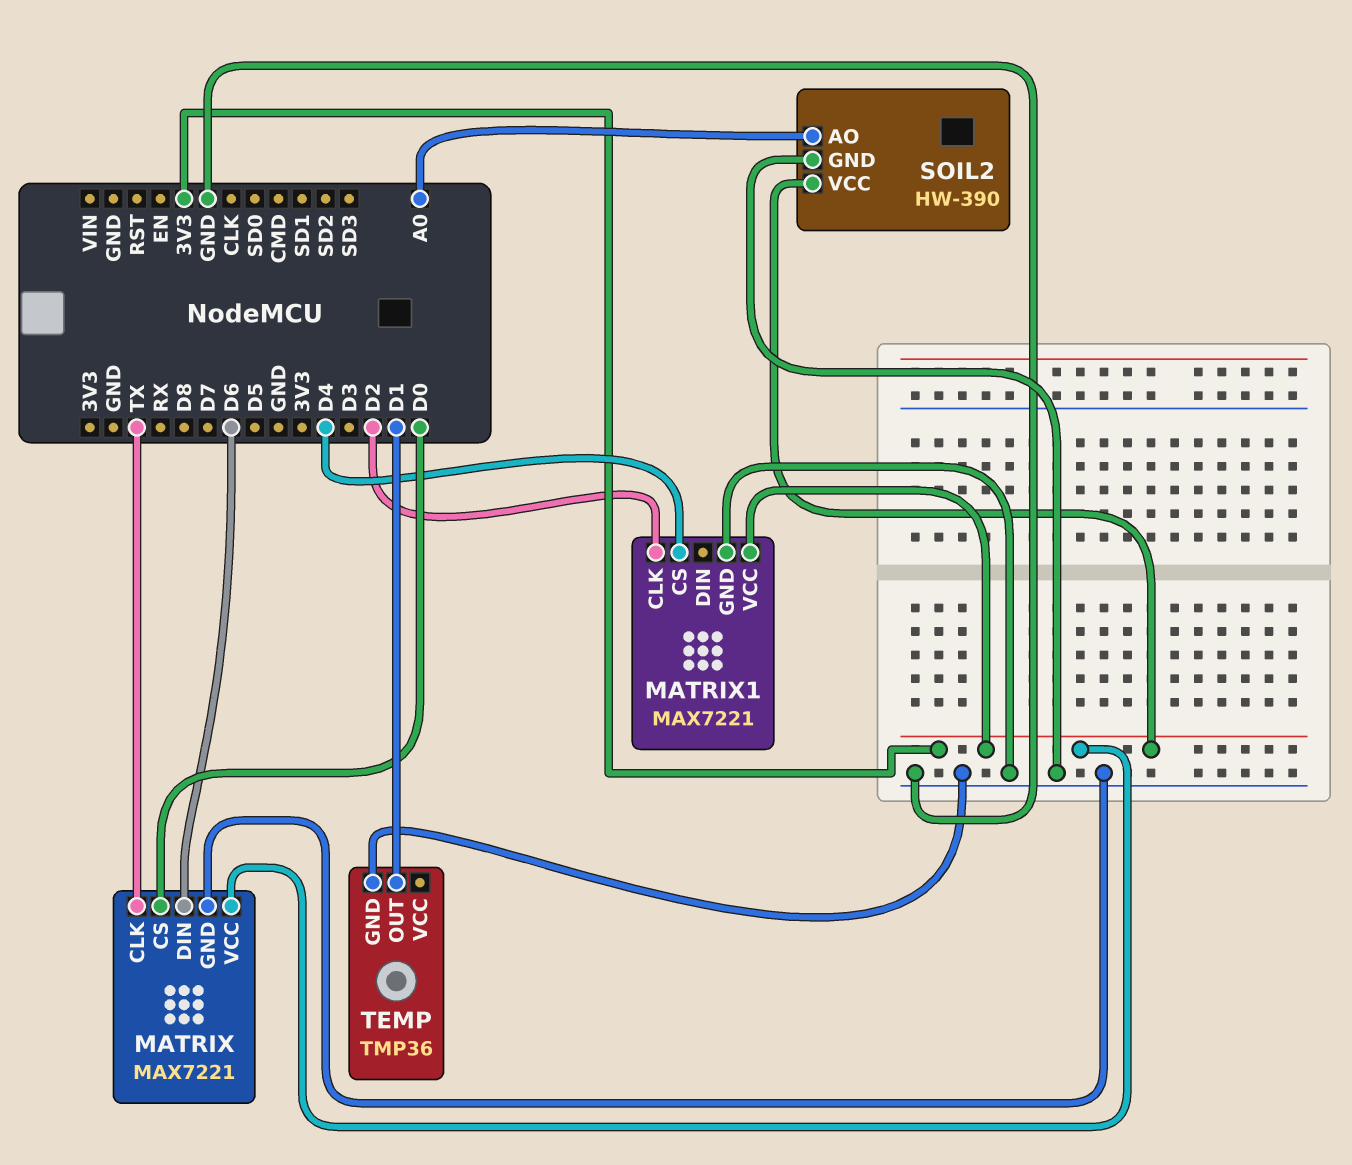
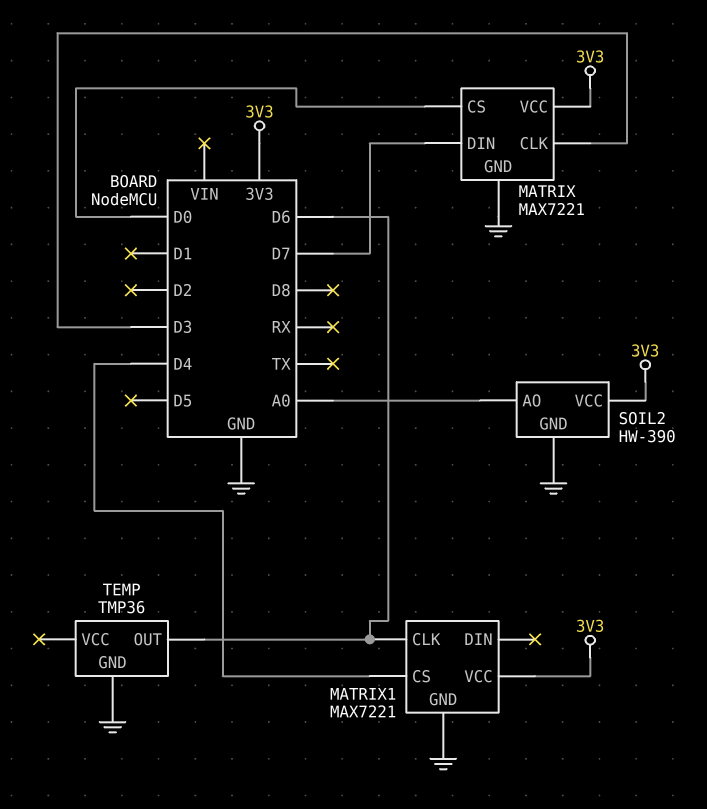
MATRIX pin CLK: TX -> D3
MATRIX pin DIN: D6 -> D7
MATRIX1 pin CLK: D2 -> D6
TEMP pin OUT: D1 -> D6

